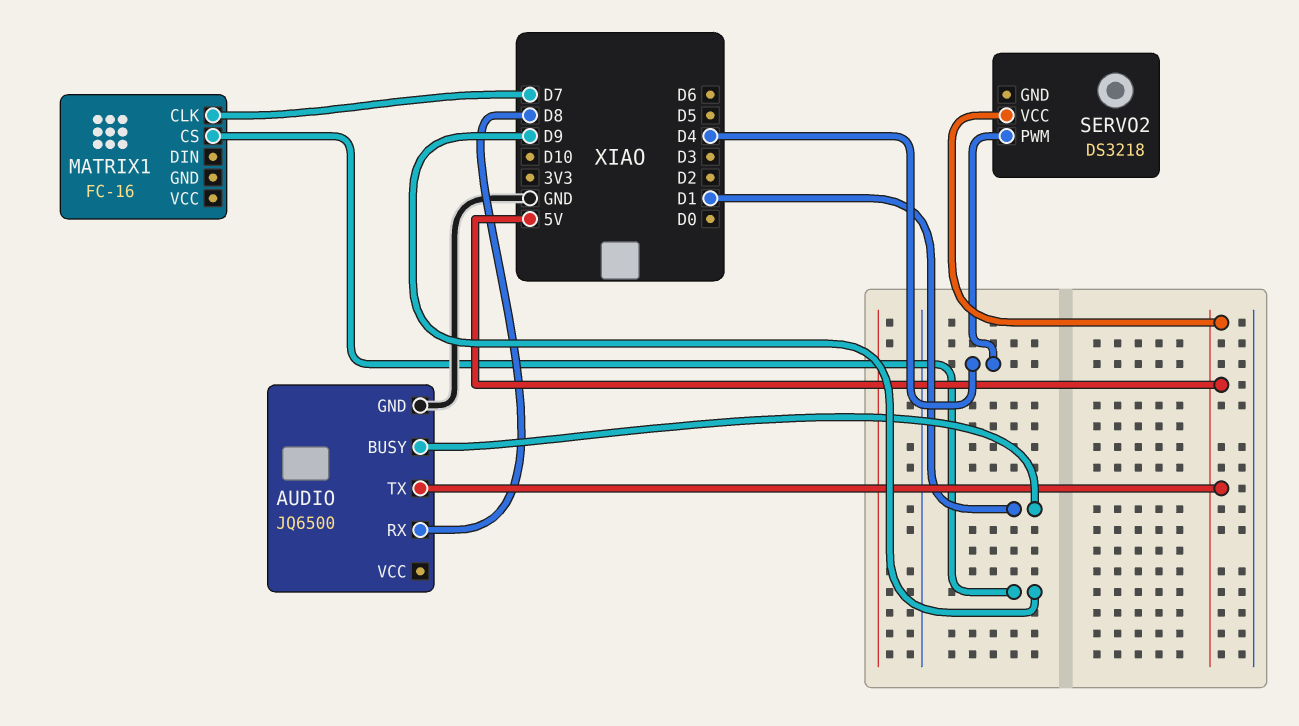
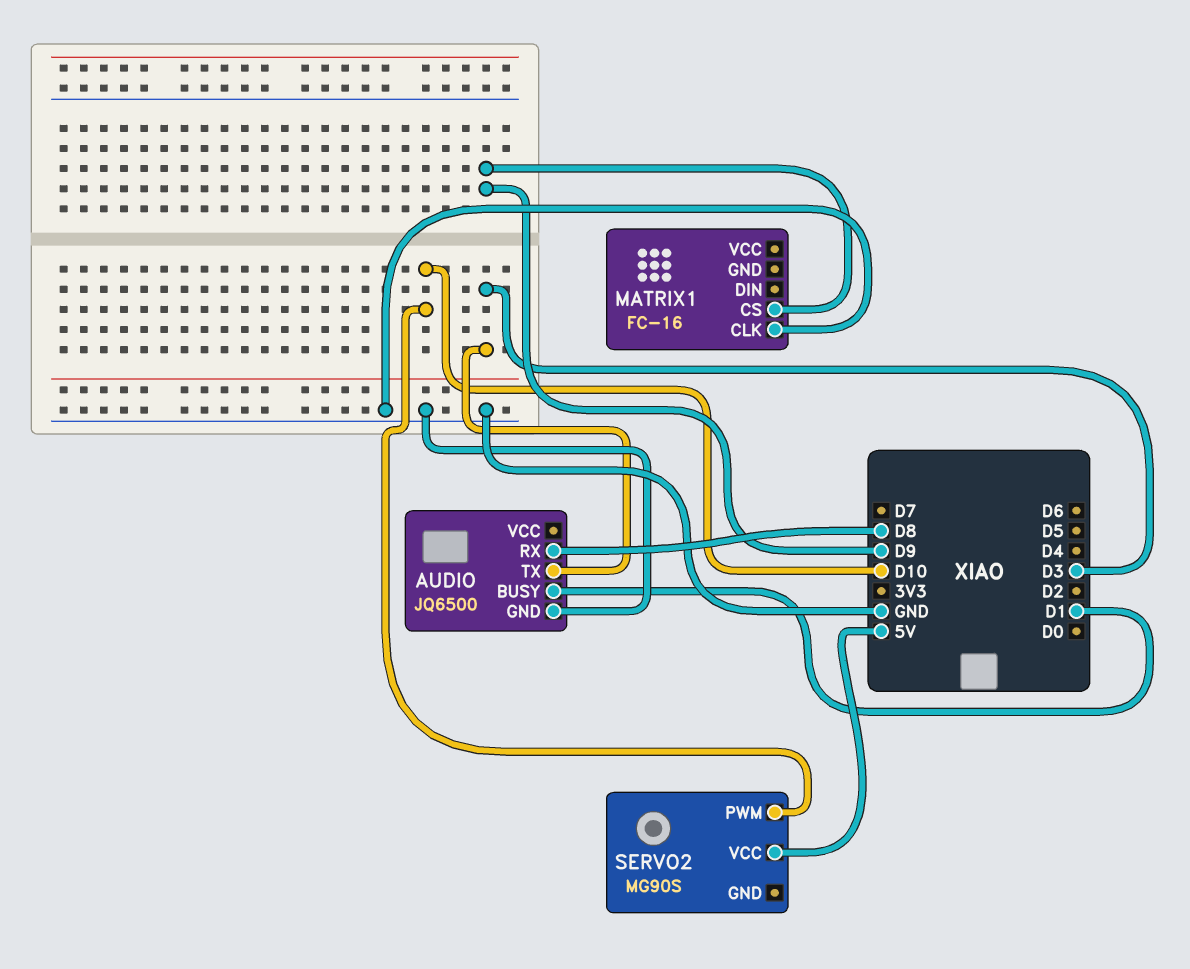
AUDIO pin TX: 5V -> D3
MATRIX1 pin CLK: D7 -> GND
SERVO2: DS3218 -> MG90S
SERVO2 pin PWM: D4 -> D10

